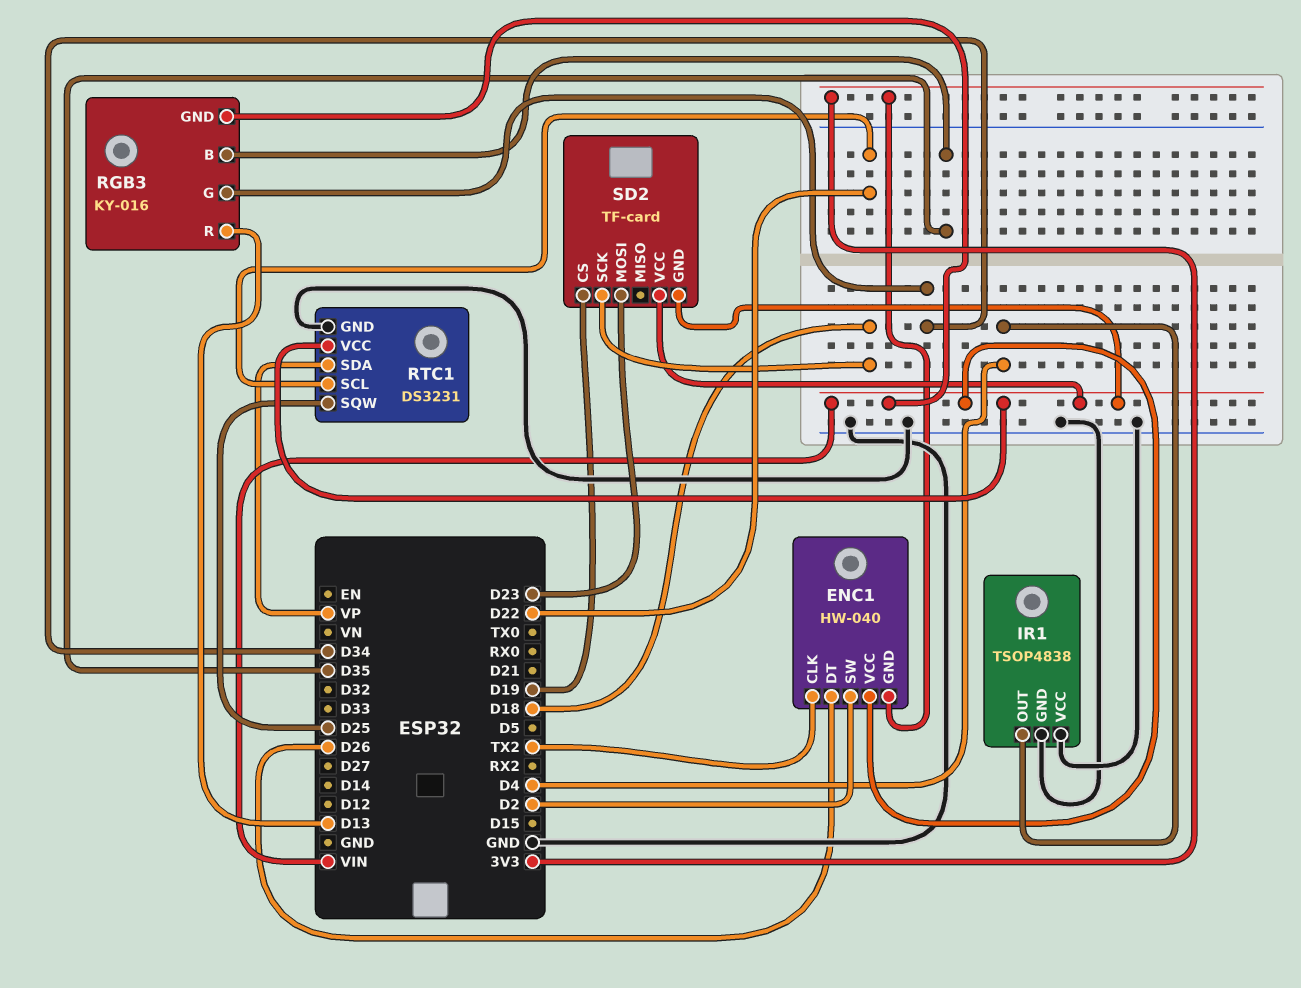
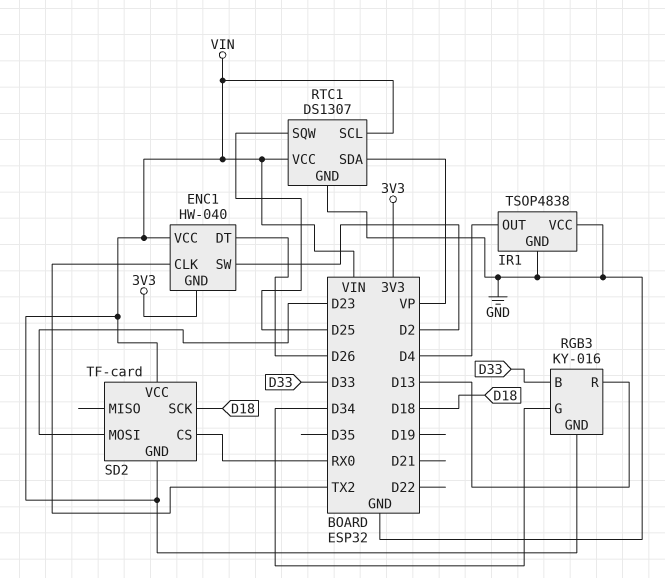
RGB3 pin B: D35 -> D33
RTC1: DS3231 -> DS1307
RTC1 pin SCL: D22 -> VIN
SD2 pin CS: D19 -> RX0

